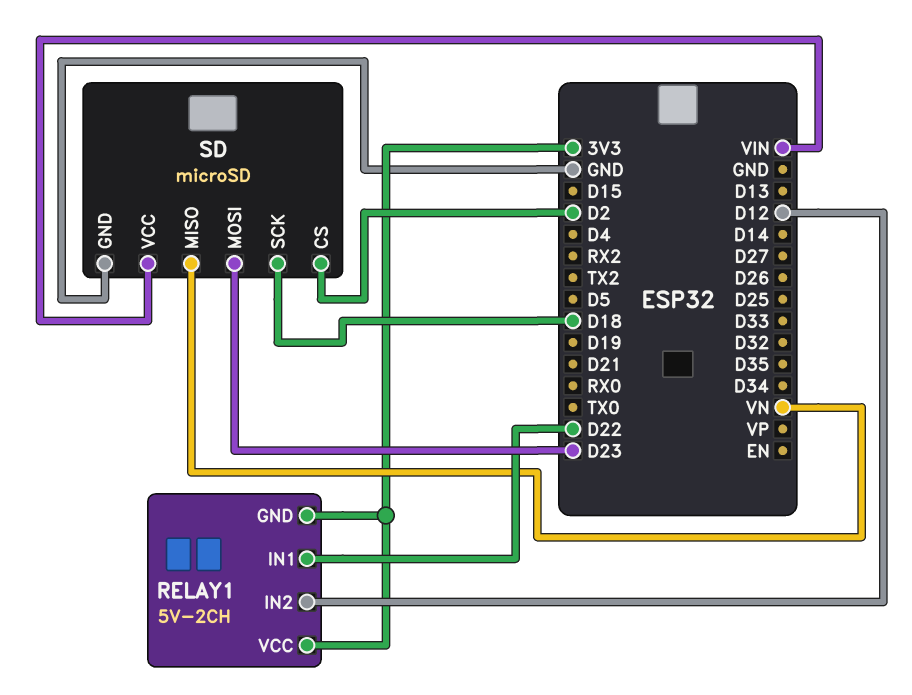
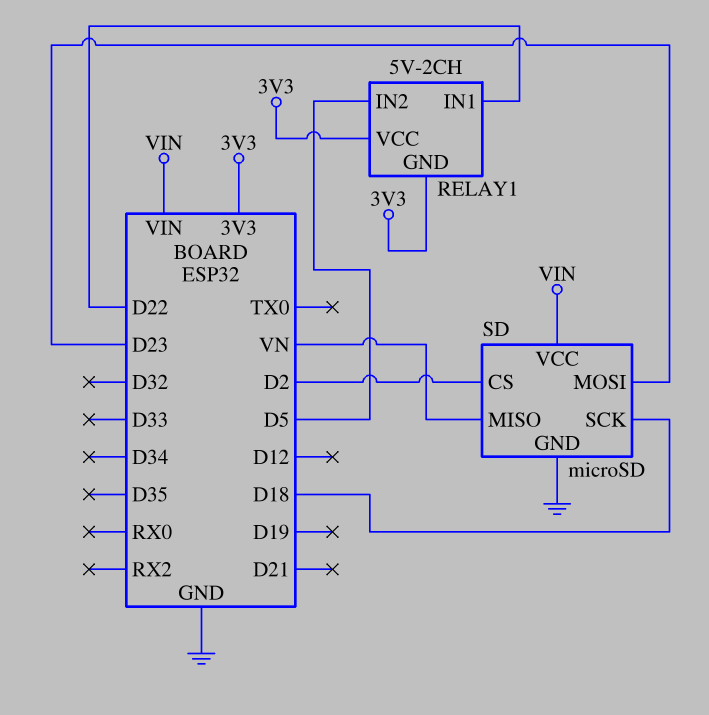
RELAY1 pin IN2: D12 -> D5

